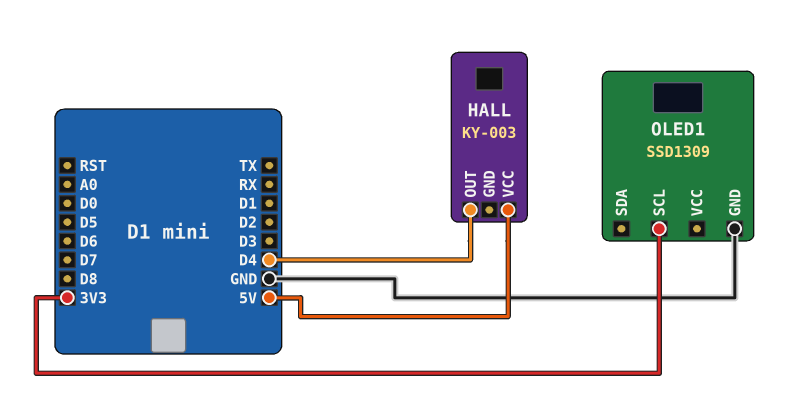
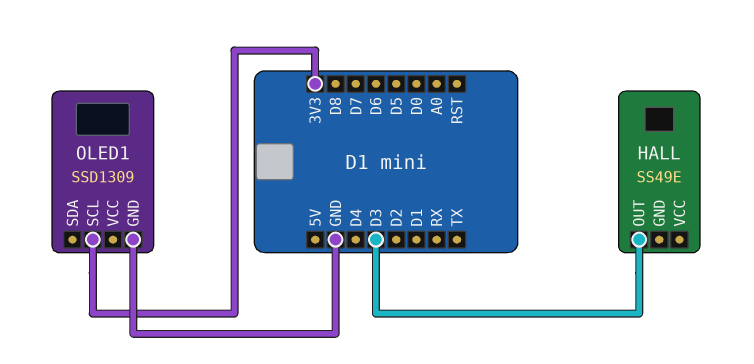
HALL: KY-003 -> SS49E
HALL pin OUT: D4 -> D3
HALL pin VCC: 5V -> none

